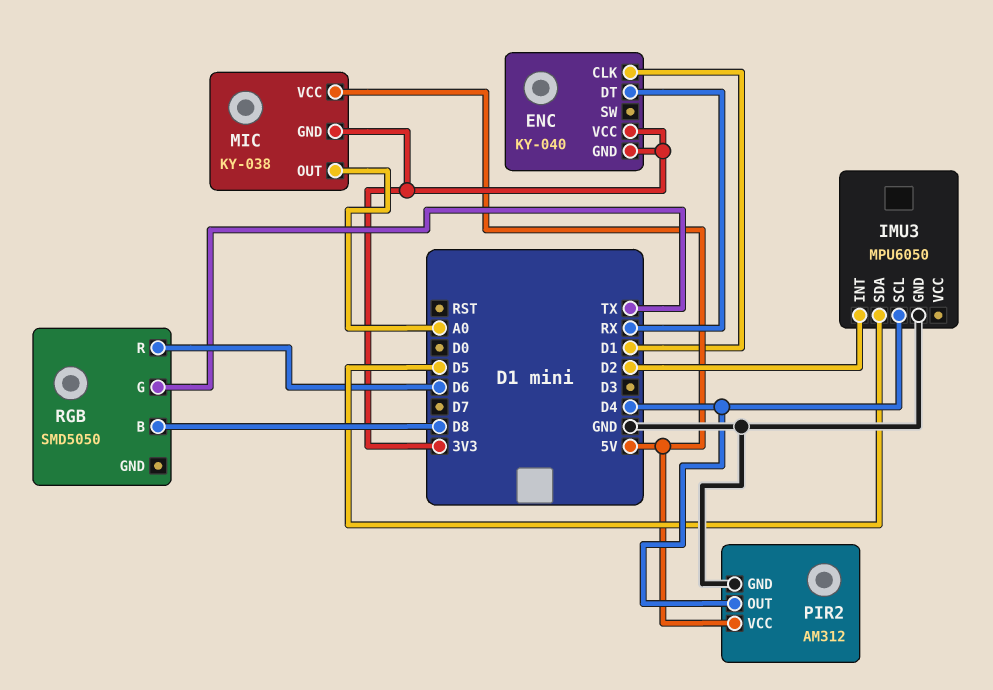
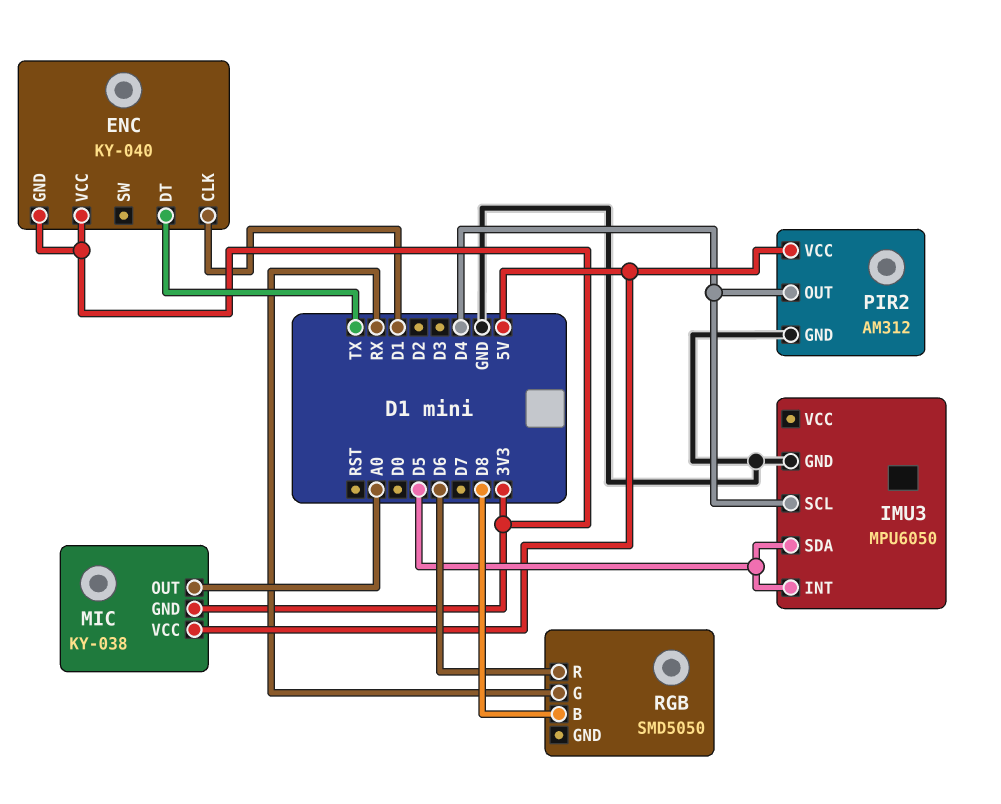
ENC pin DT: RX -> TX
IMU3 pin INT: D2 -> D5
RGB pin G: TX -> RX

